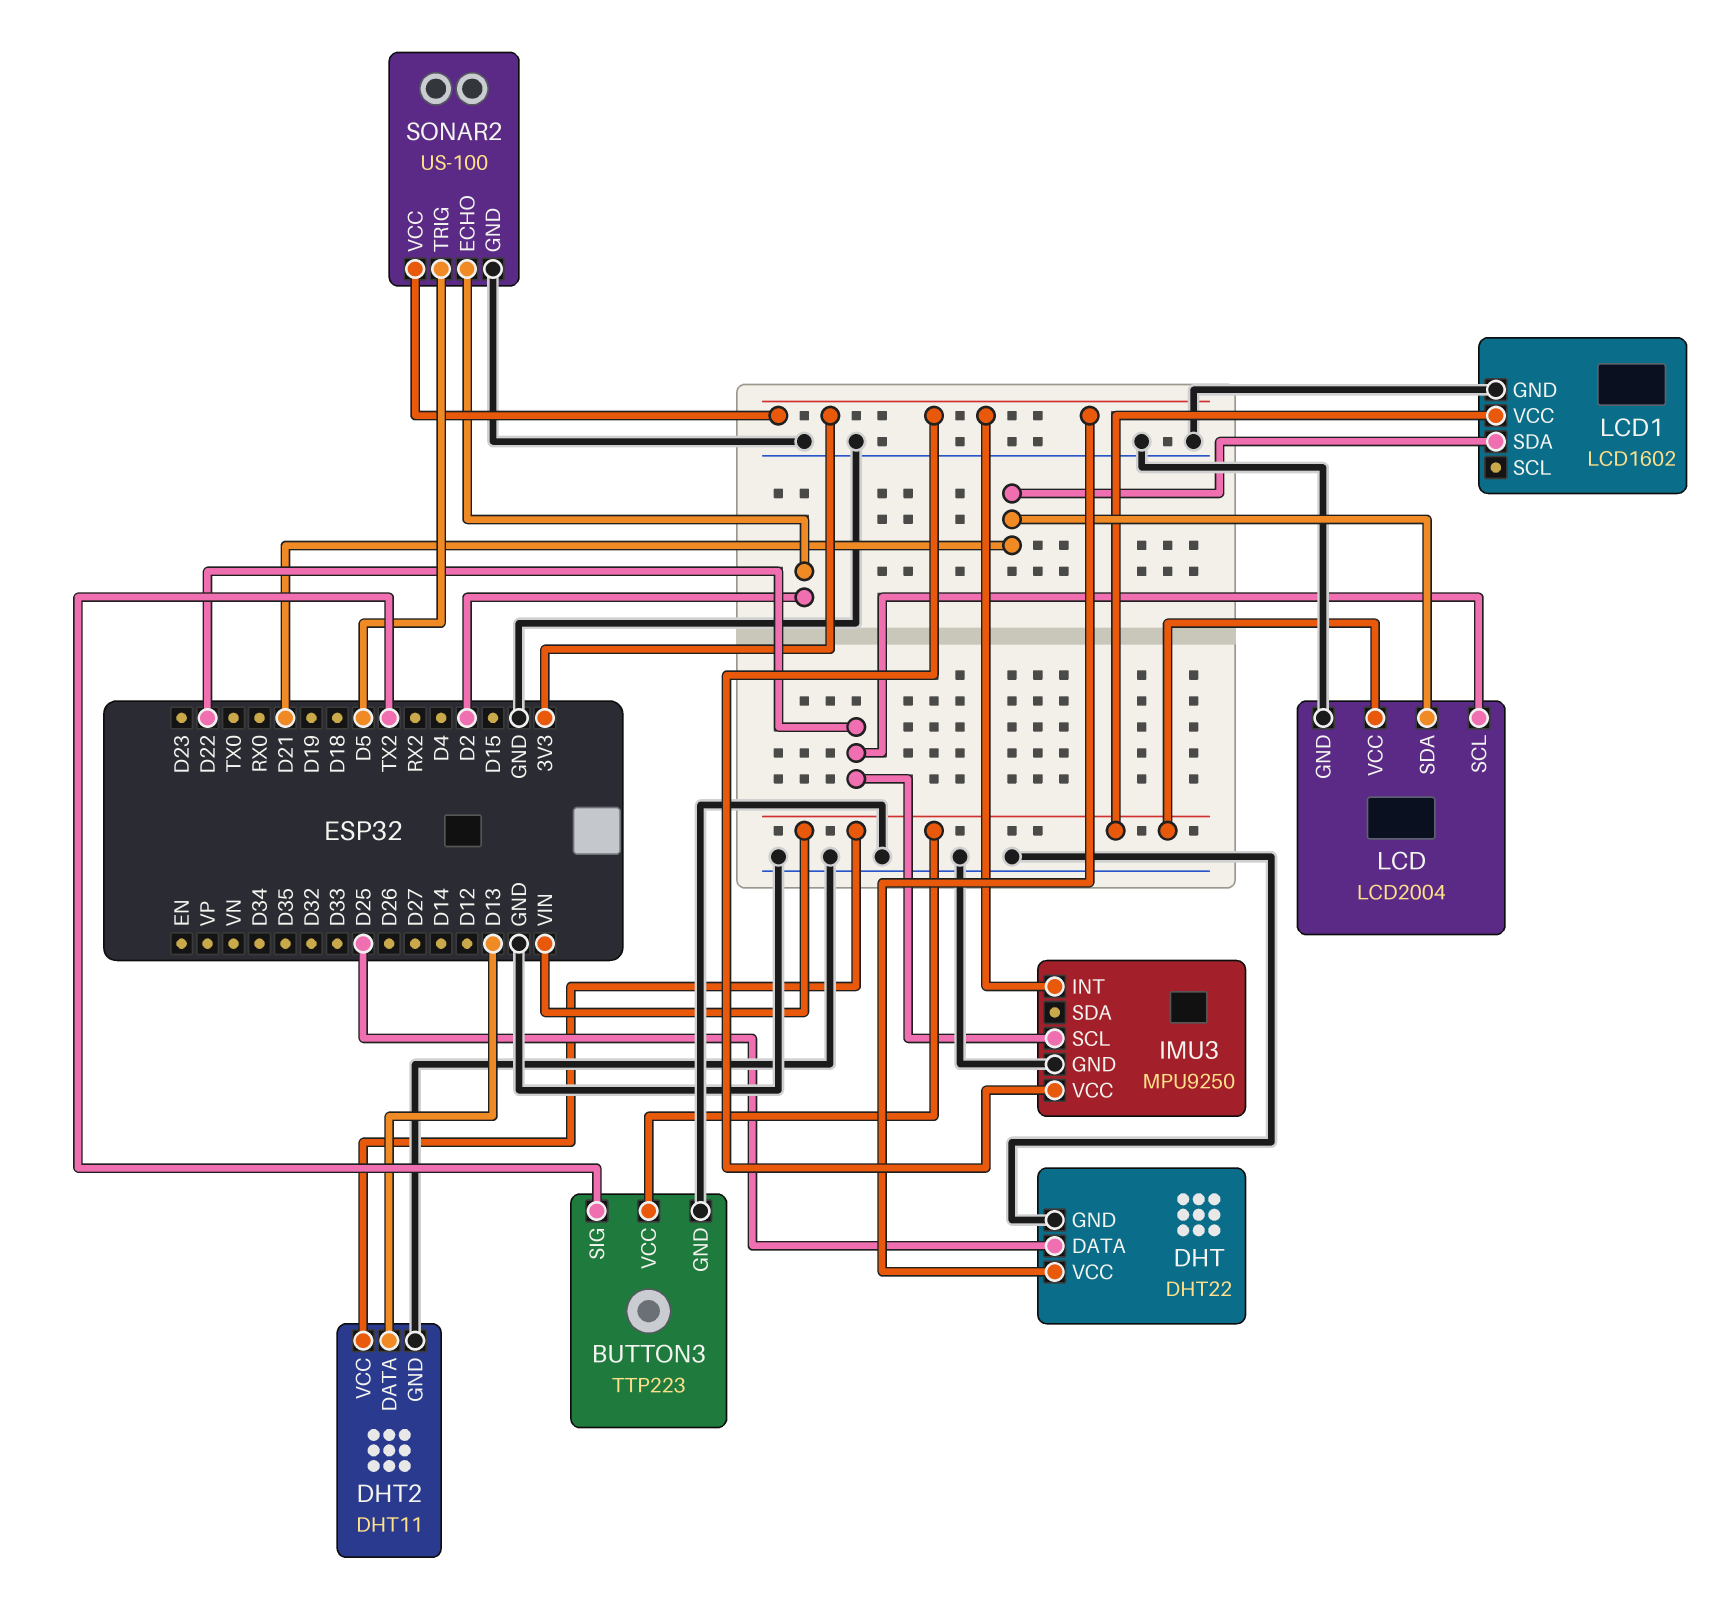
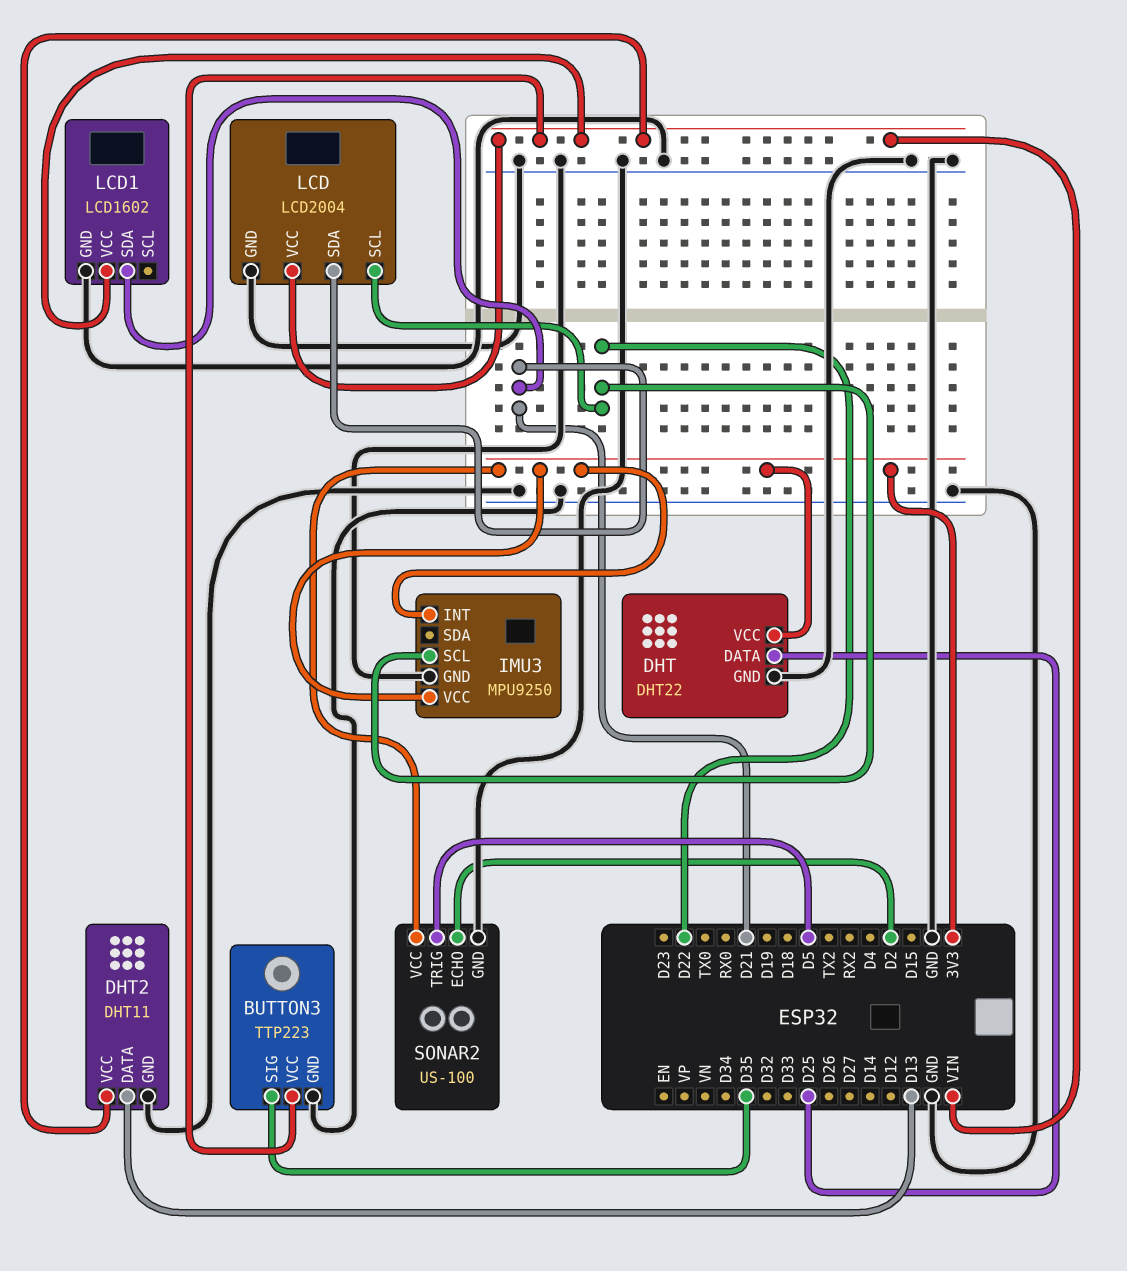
BUTTON3 pin SIG: TX2 -> D35

